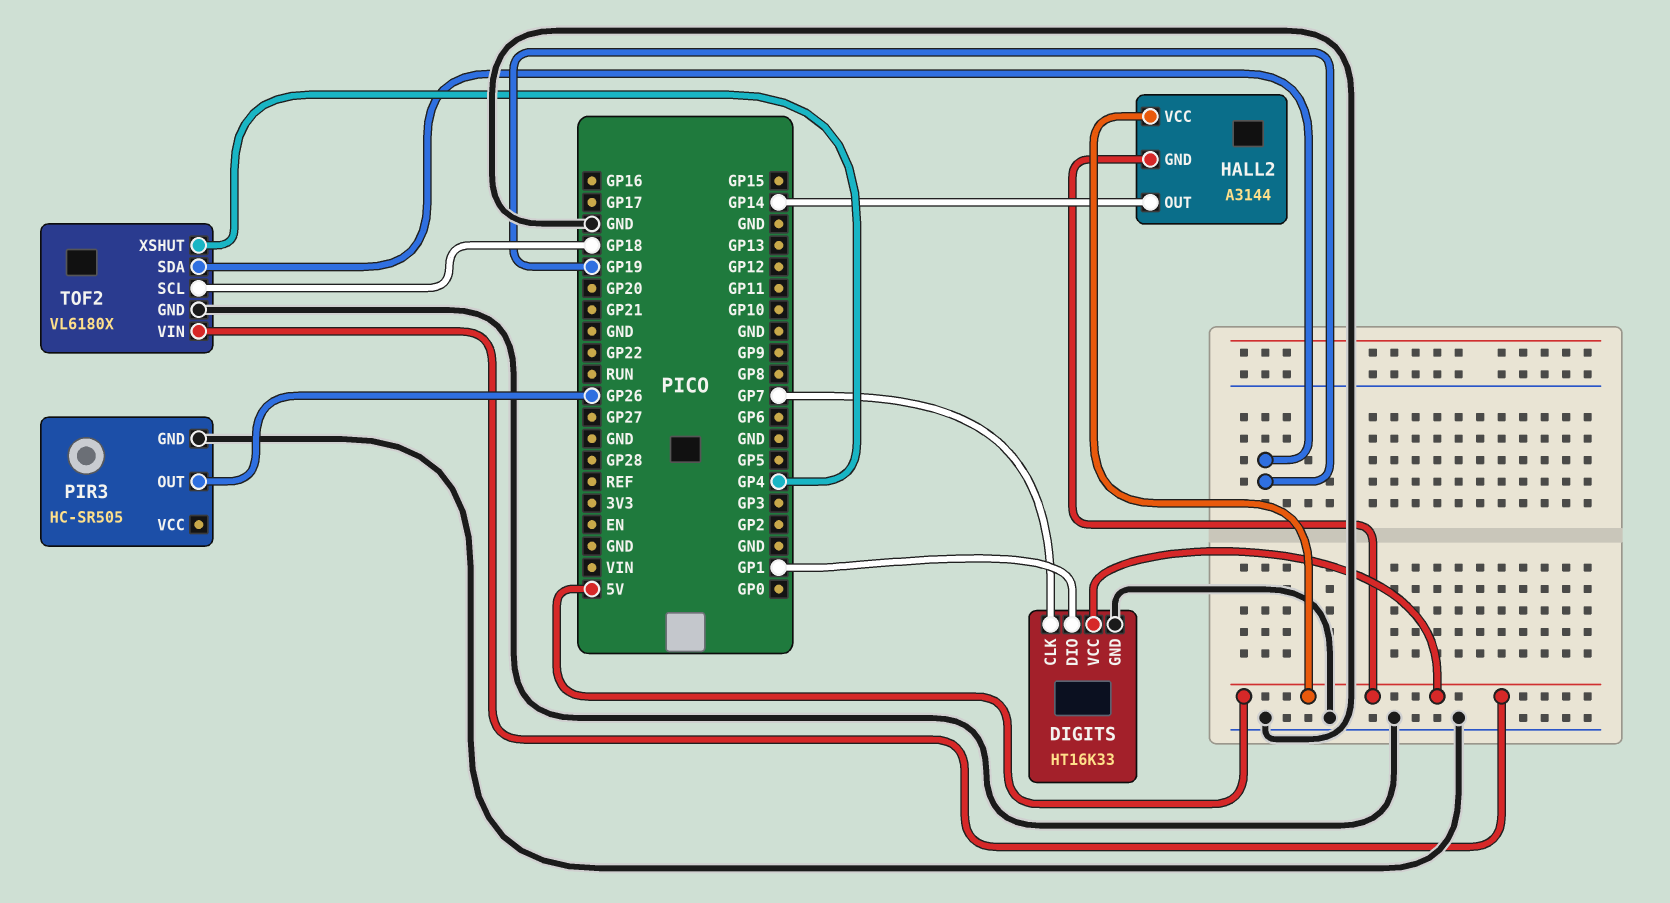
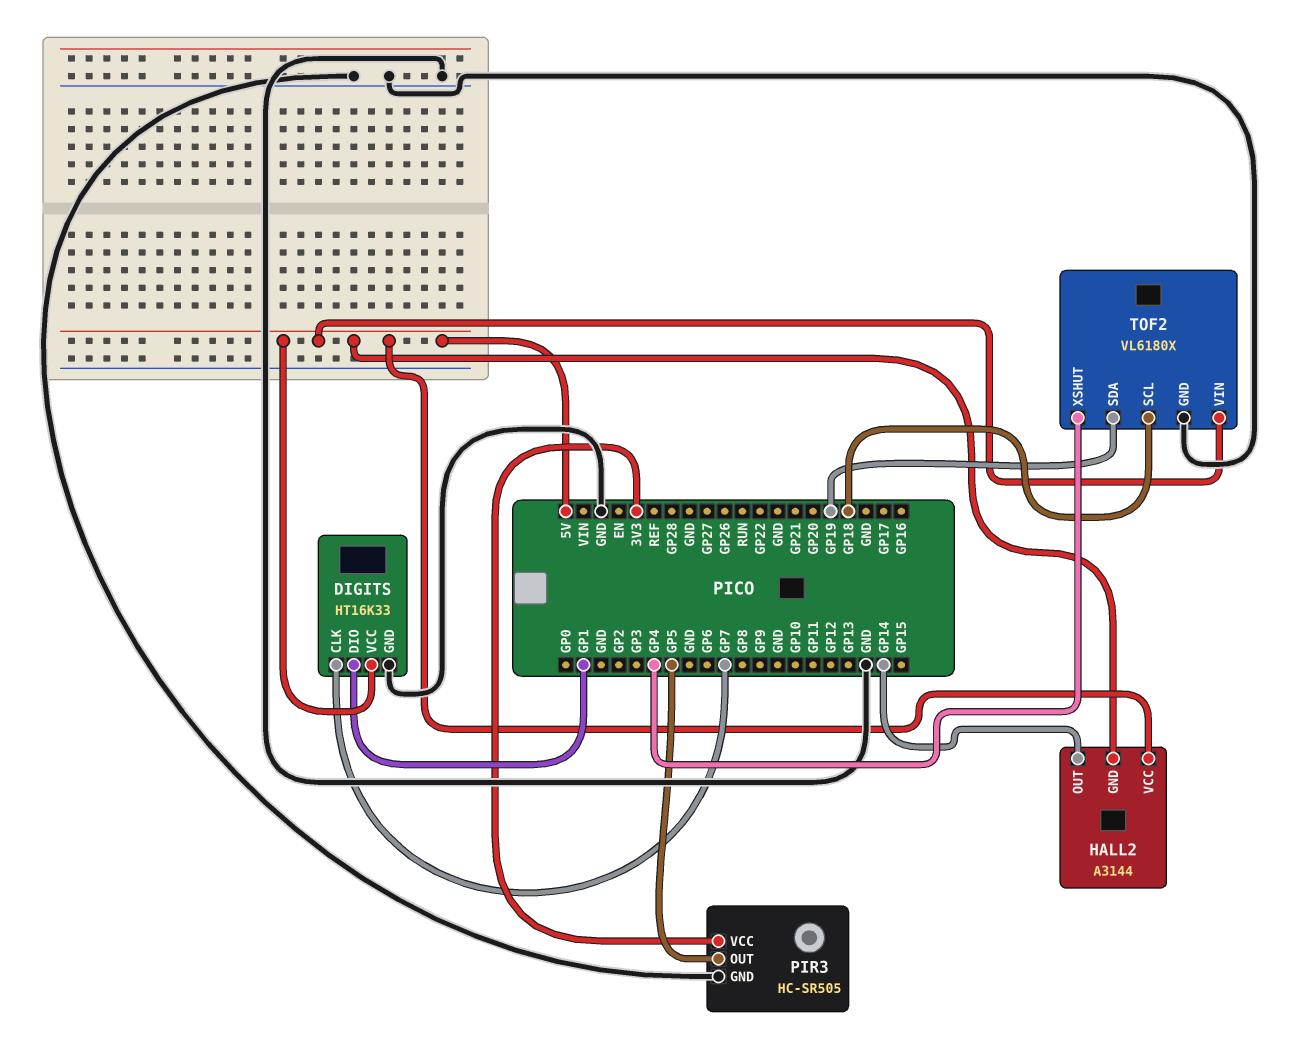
PIR3 pin OUT: GP26 -> GP5
PIR3 pin VCC: none -> 3V3

